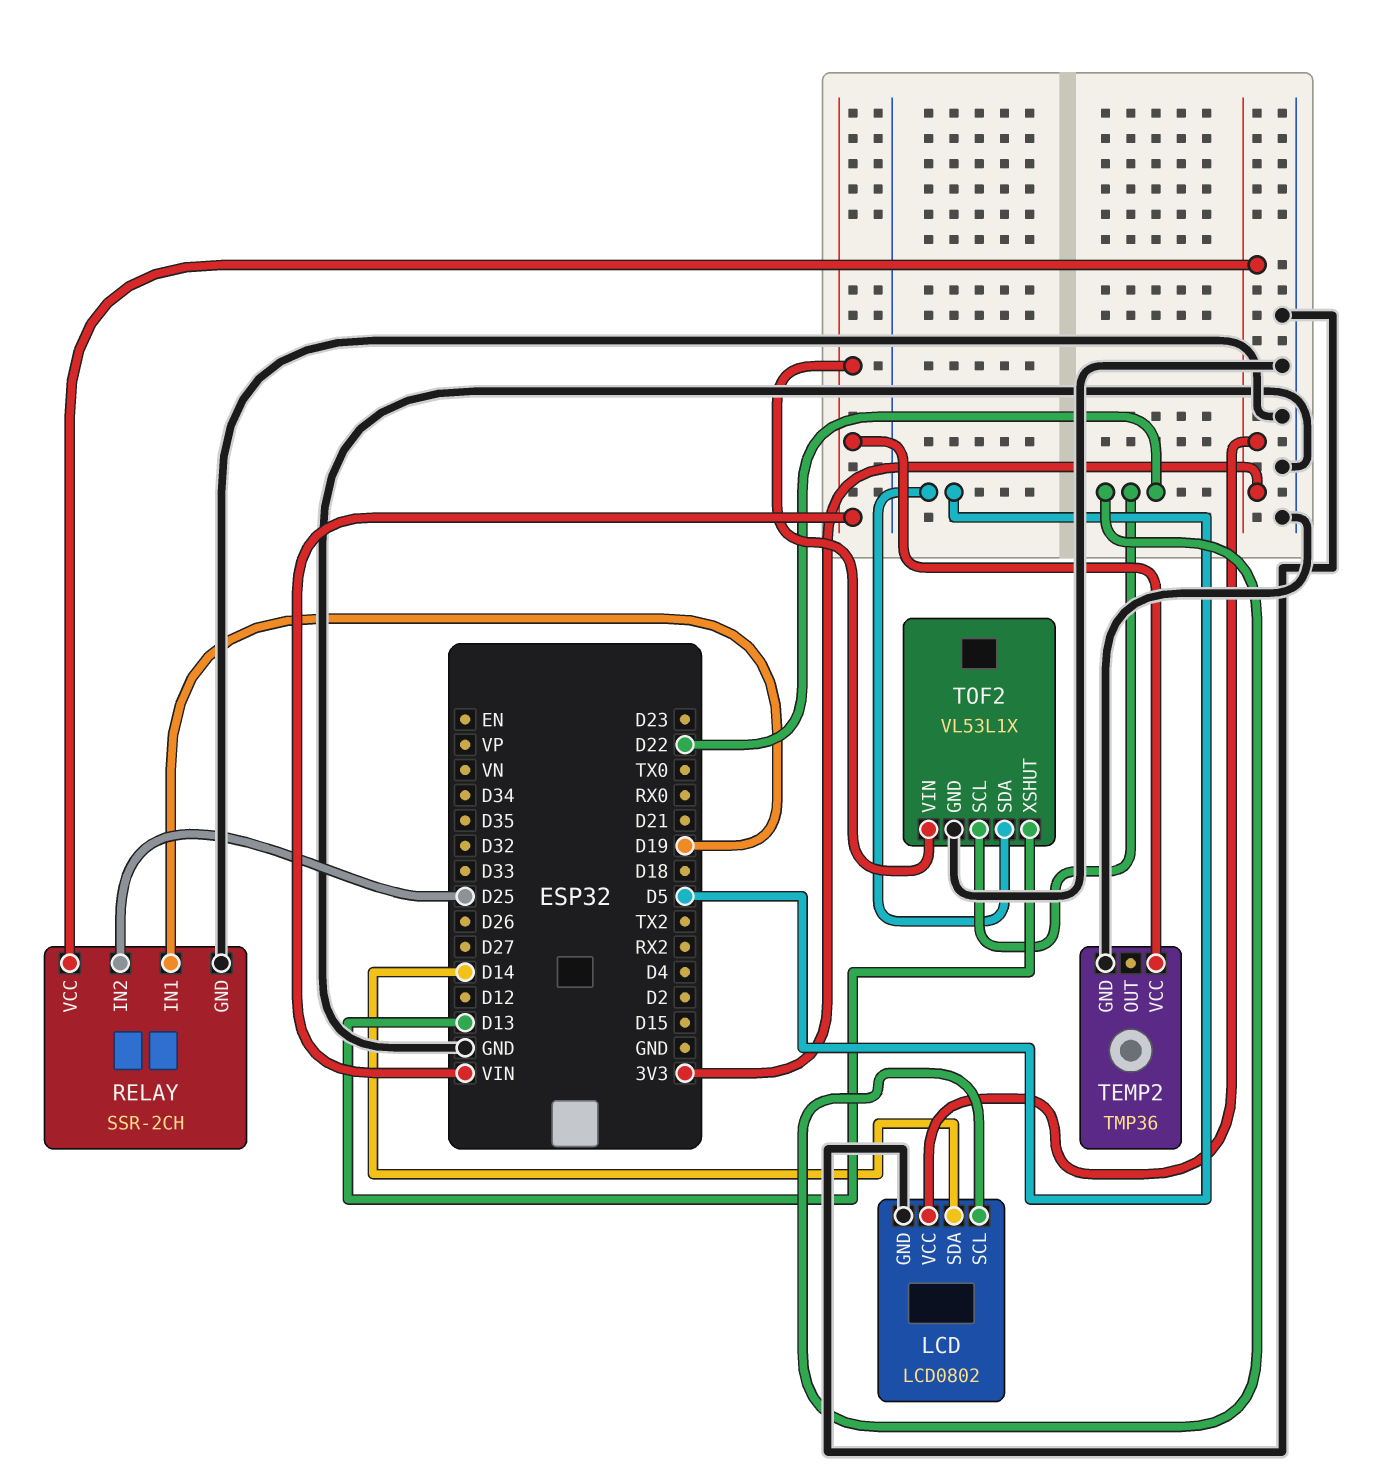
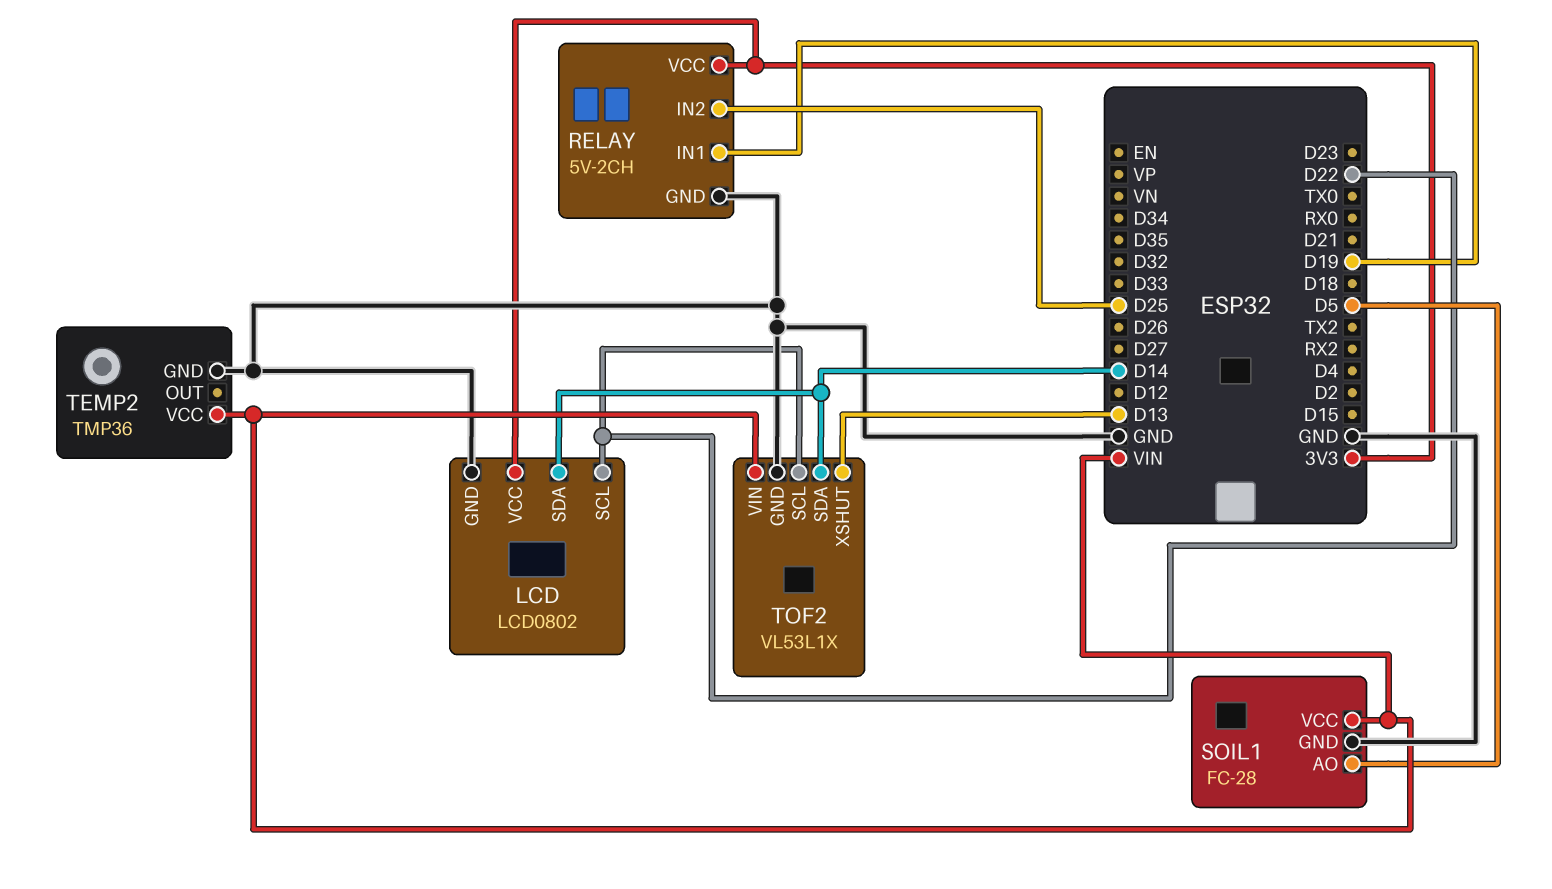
RELAY: SSR-2CH -> 5V-2CH
SOIL1: none -> FC-28
SOIL1 pin AO: none -> D5
SOIL1 pin GND: none -> GND
SOIL1 pin VCC: none -> VIN
TOF2 pin SDA: D5 -> D14

